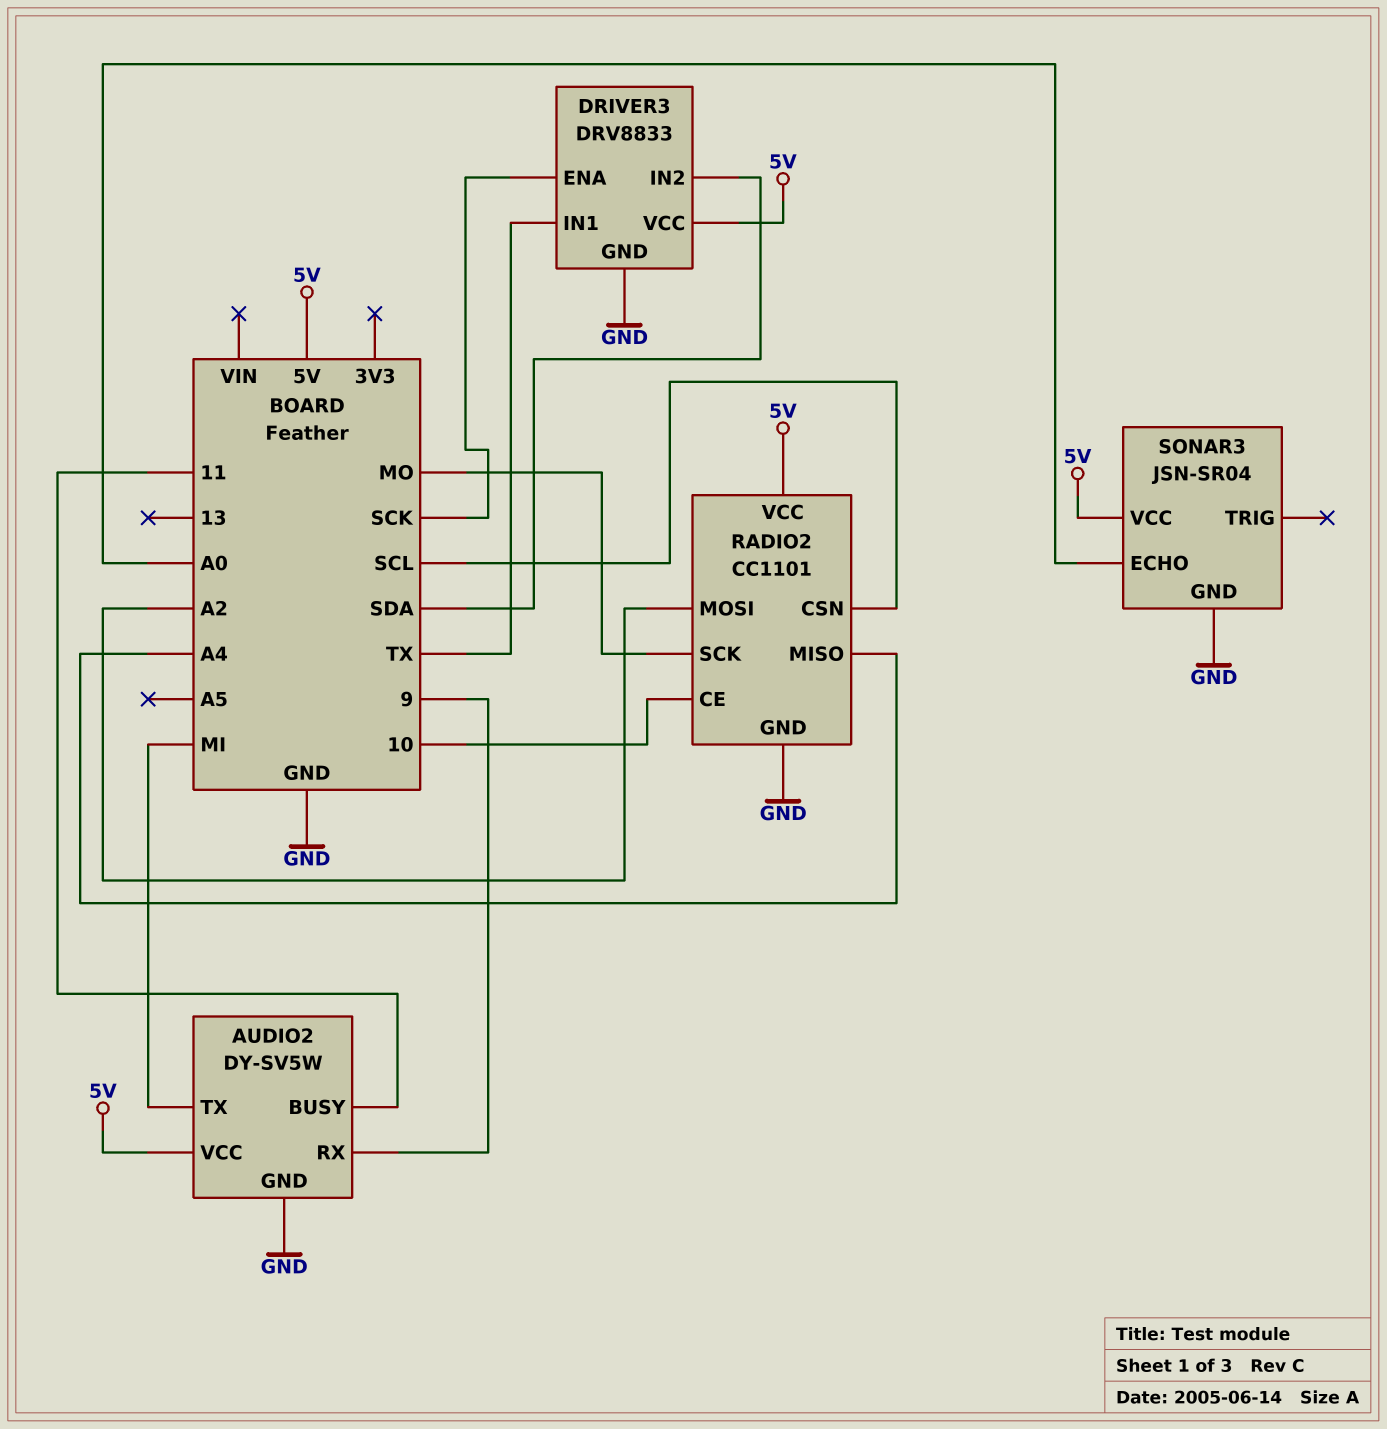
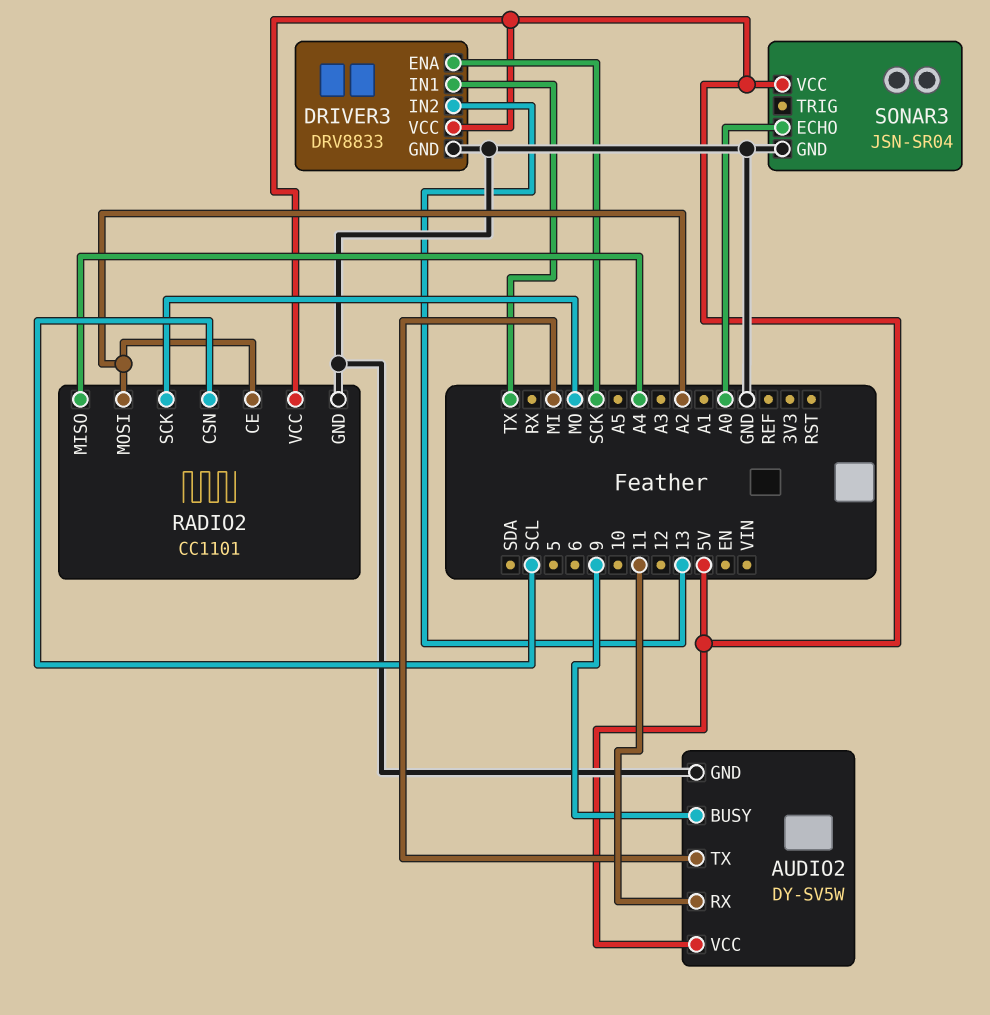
AUDIO2 pin BUSY: 11 -> 9
AUDIO2 pin RX: 9 -> 11
DRIVER3 pin IN2: SDA -> 13
RADIO2 pin CE: 10 -> A2

